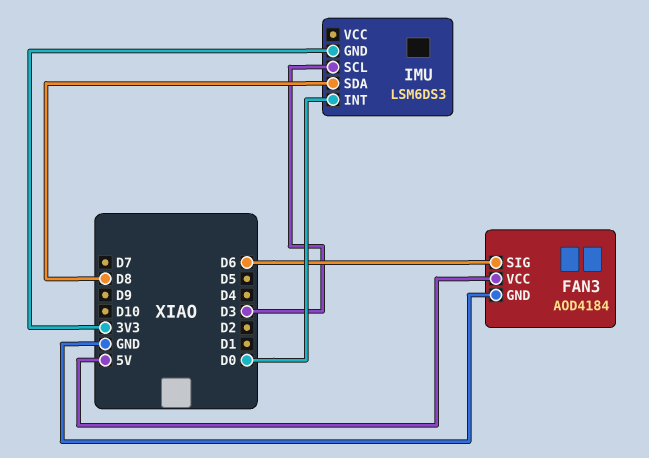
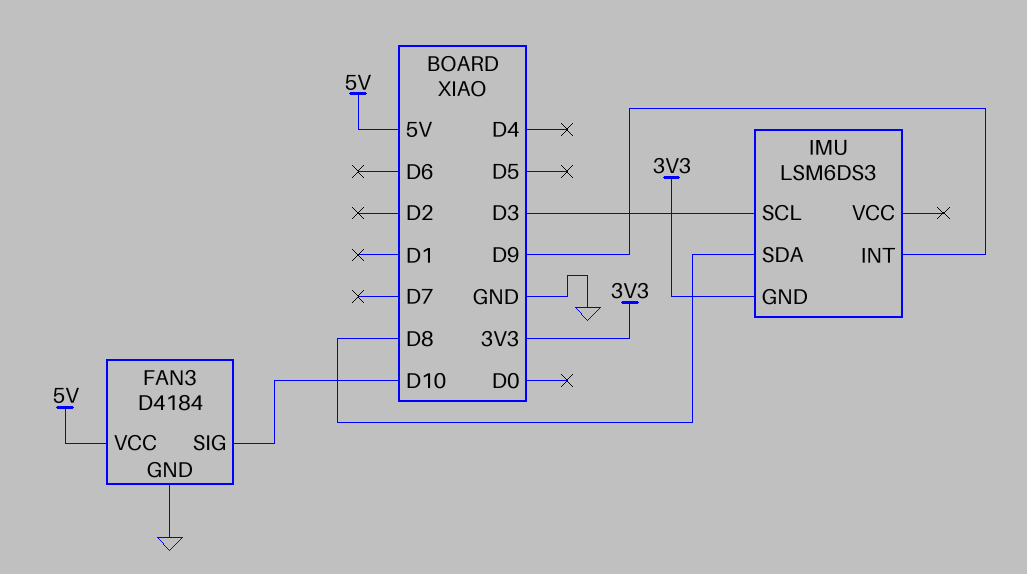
FAN3: AOD4184 -> D4184
FAN3 pin SIG: D6 -> D10
IMU pin INT: D0 -> D9

